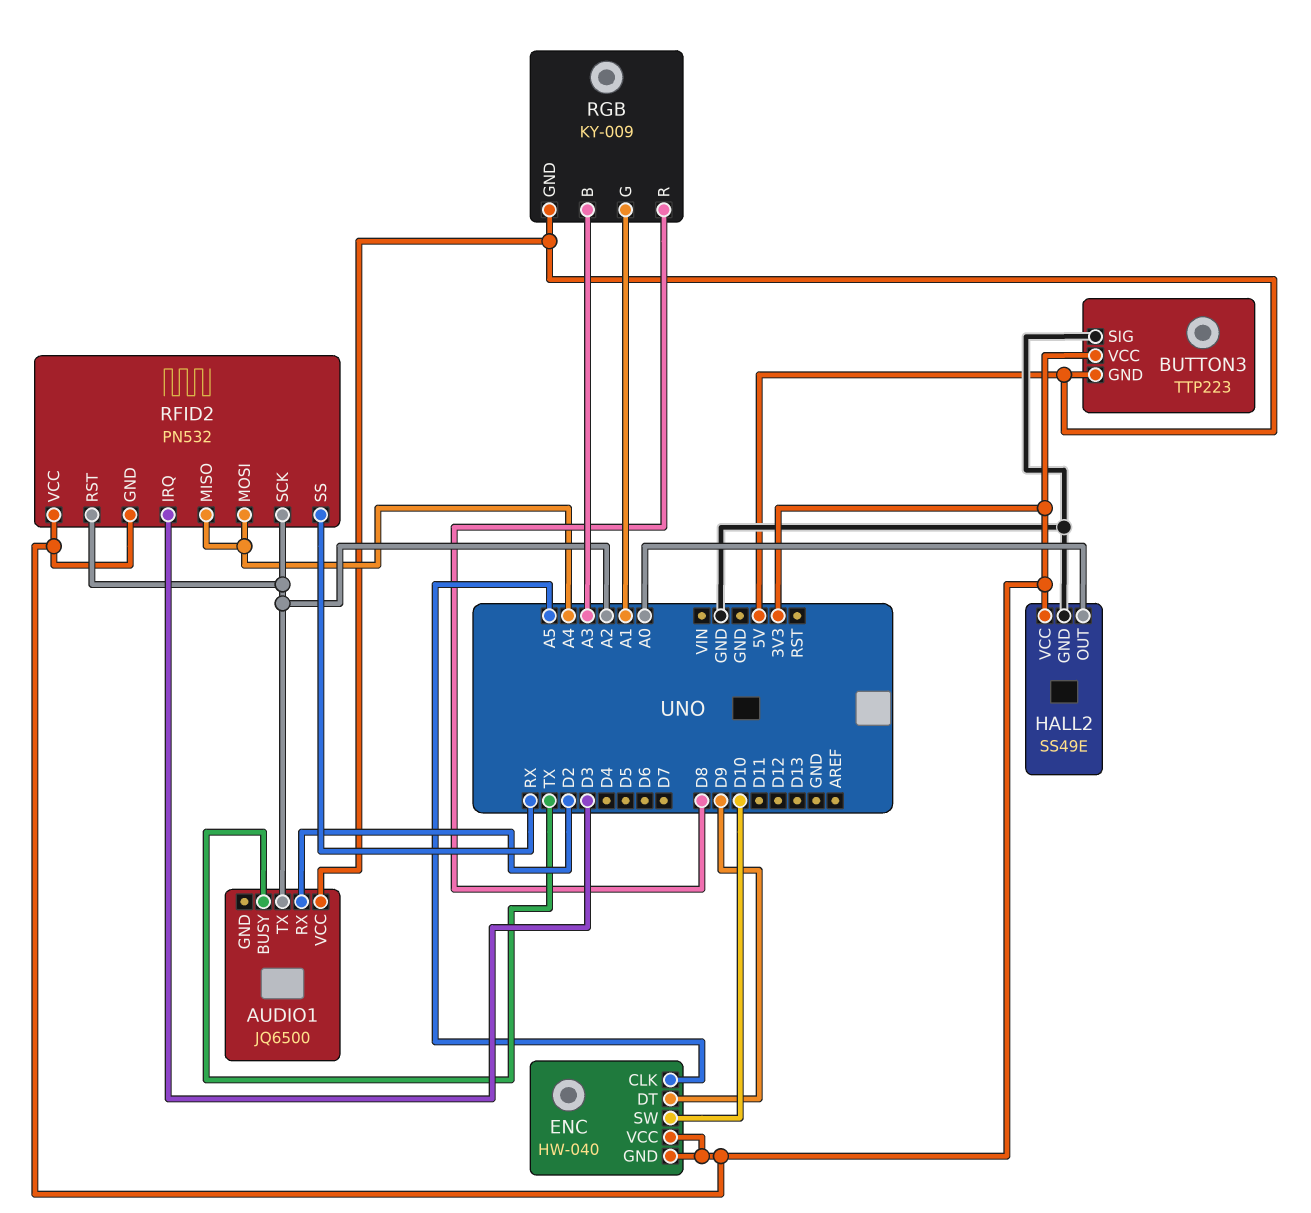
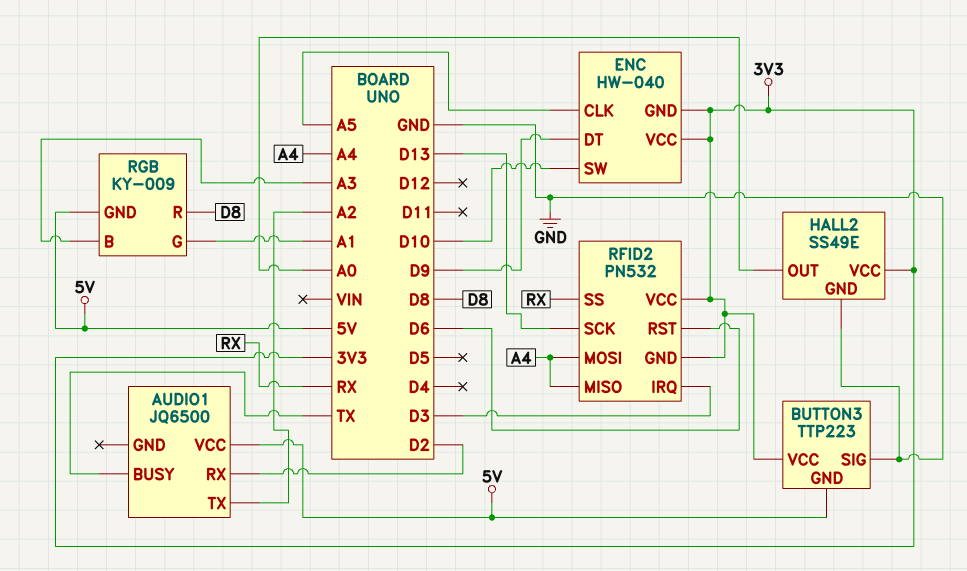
RFID2 pin RST: A2 -> D6
RFID2 pin SCK: A2 -> D13

